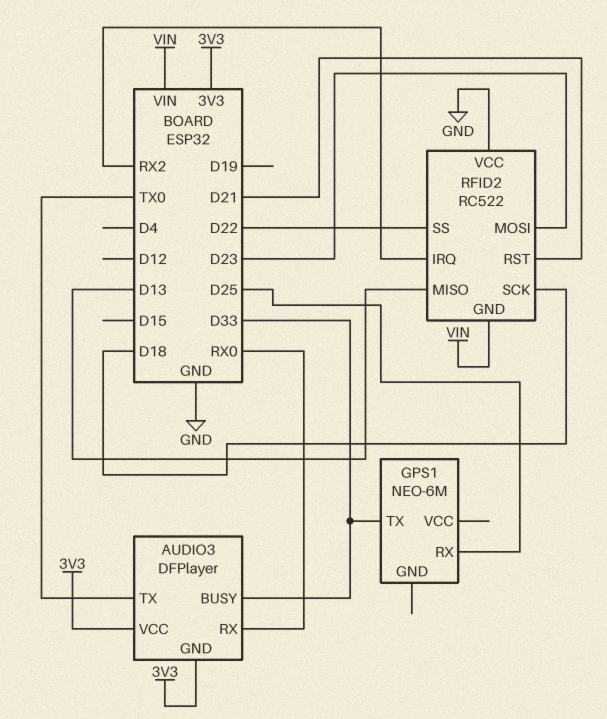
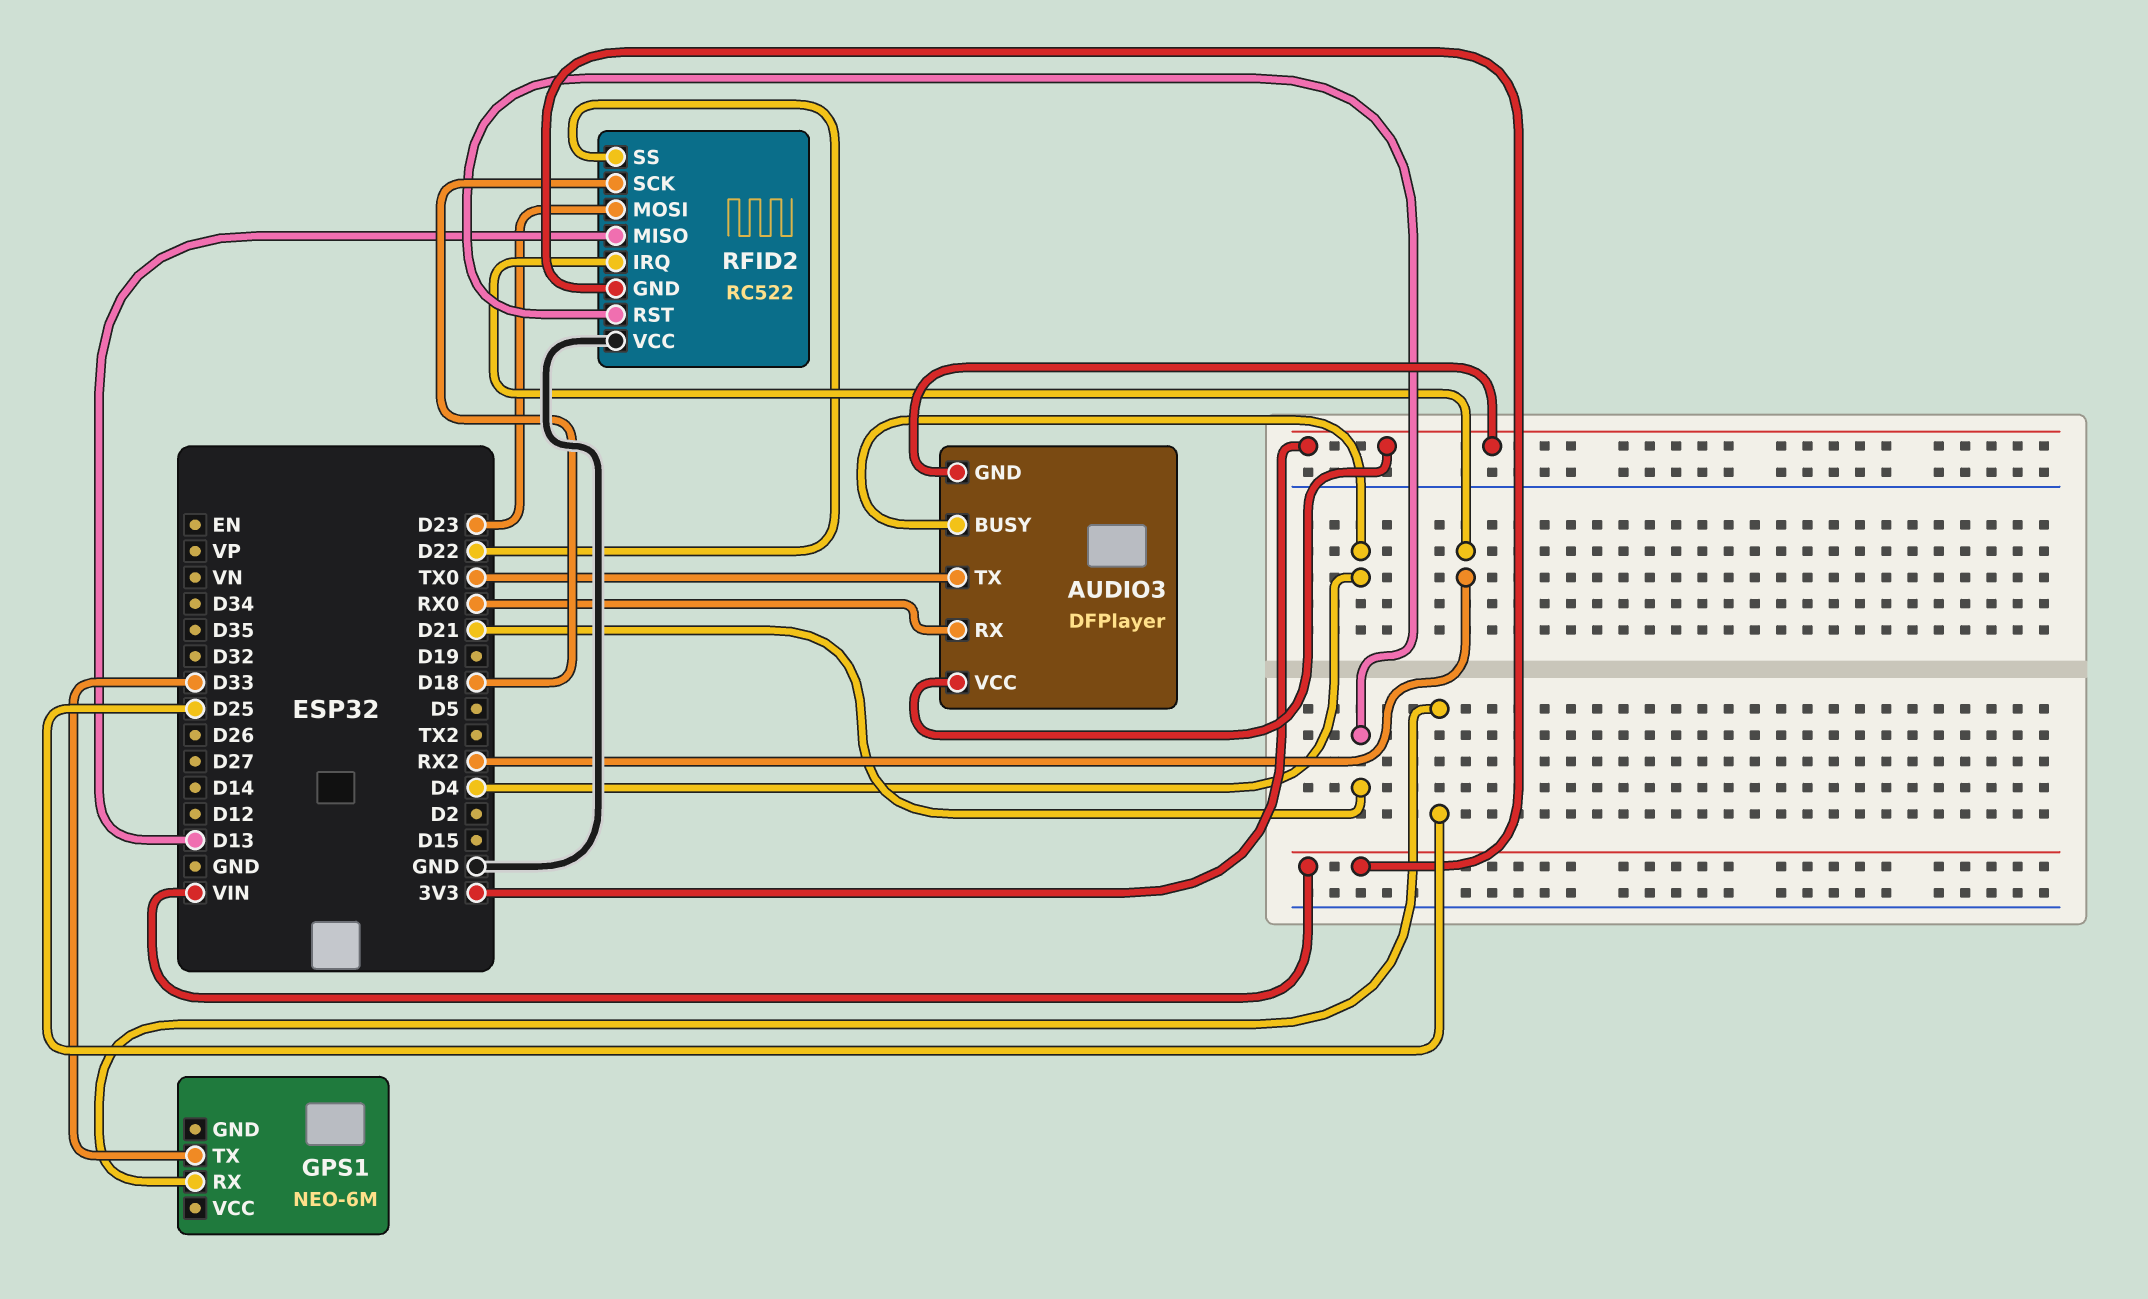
AUDIO3 pin BUSY: D33 -> D4

